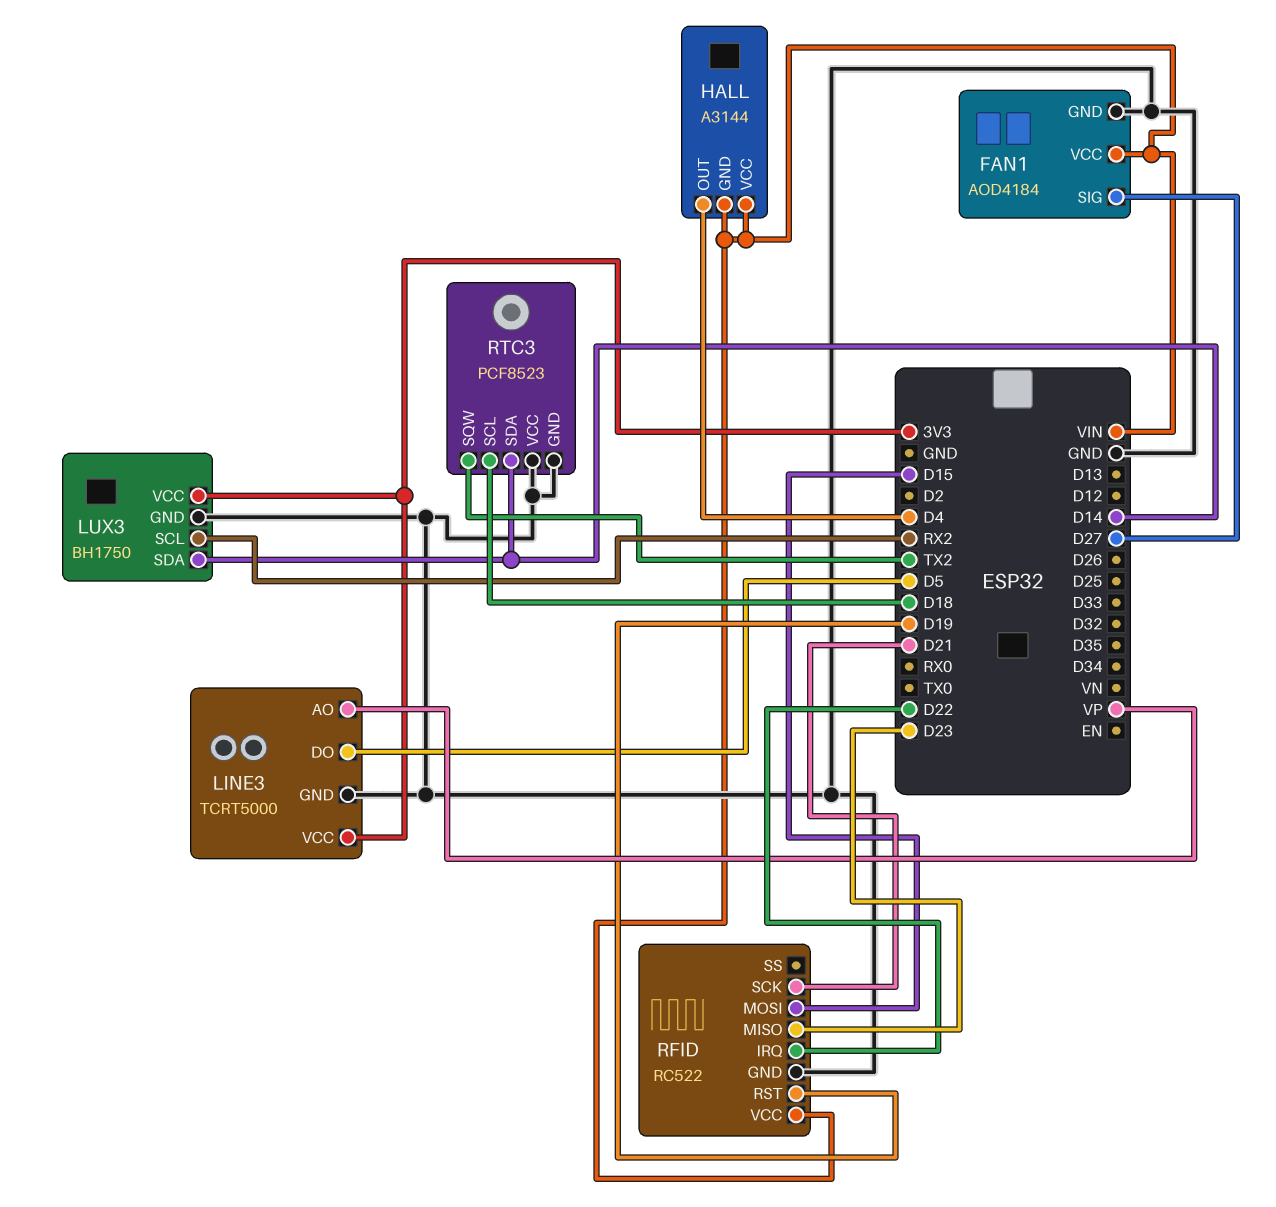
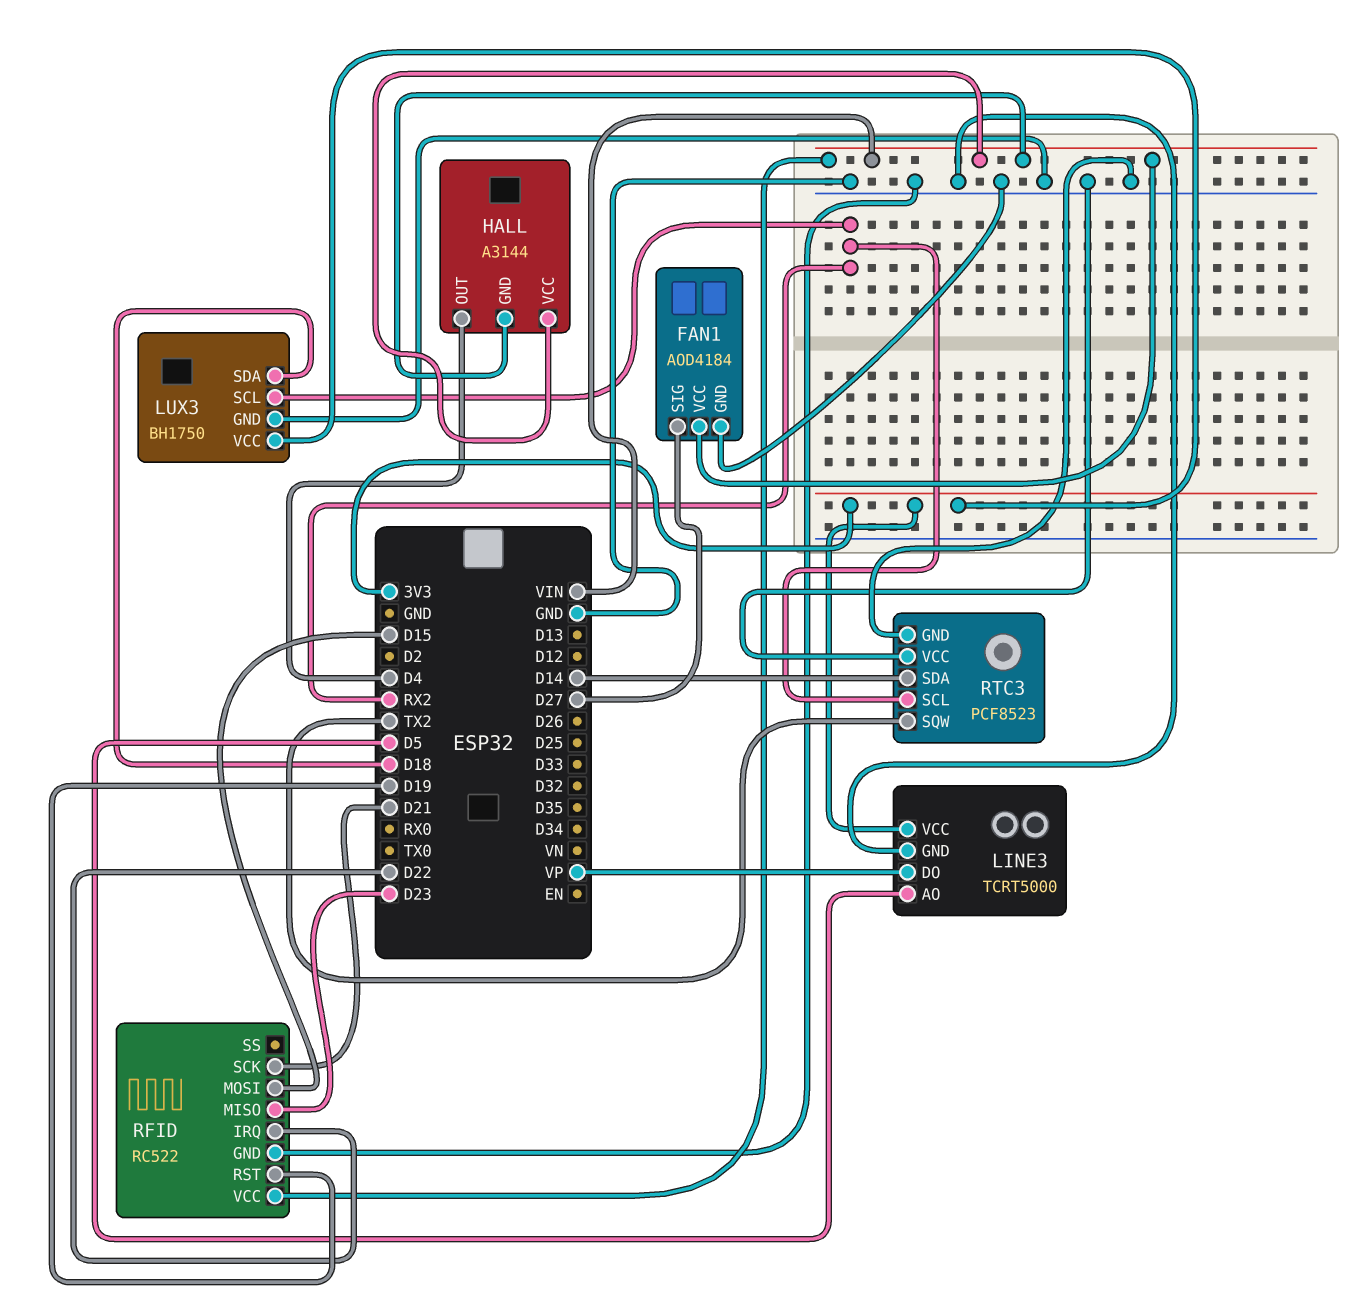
LINE3 pin AO: VP -> D5
LINE3 pin DO: D5 -> VP
LUX3 pin SDA: D14 -> D18
RTC3 pin SCL: D18 -> RX2

